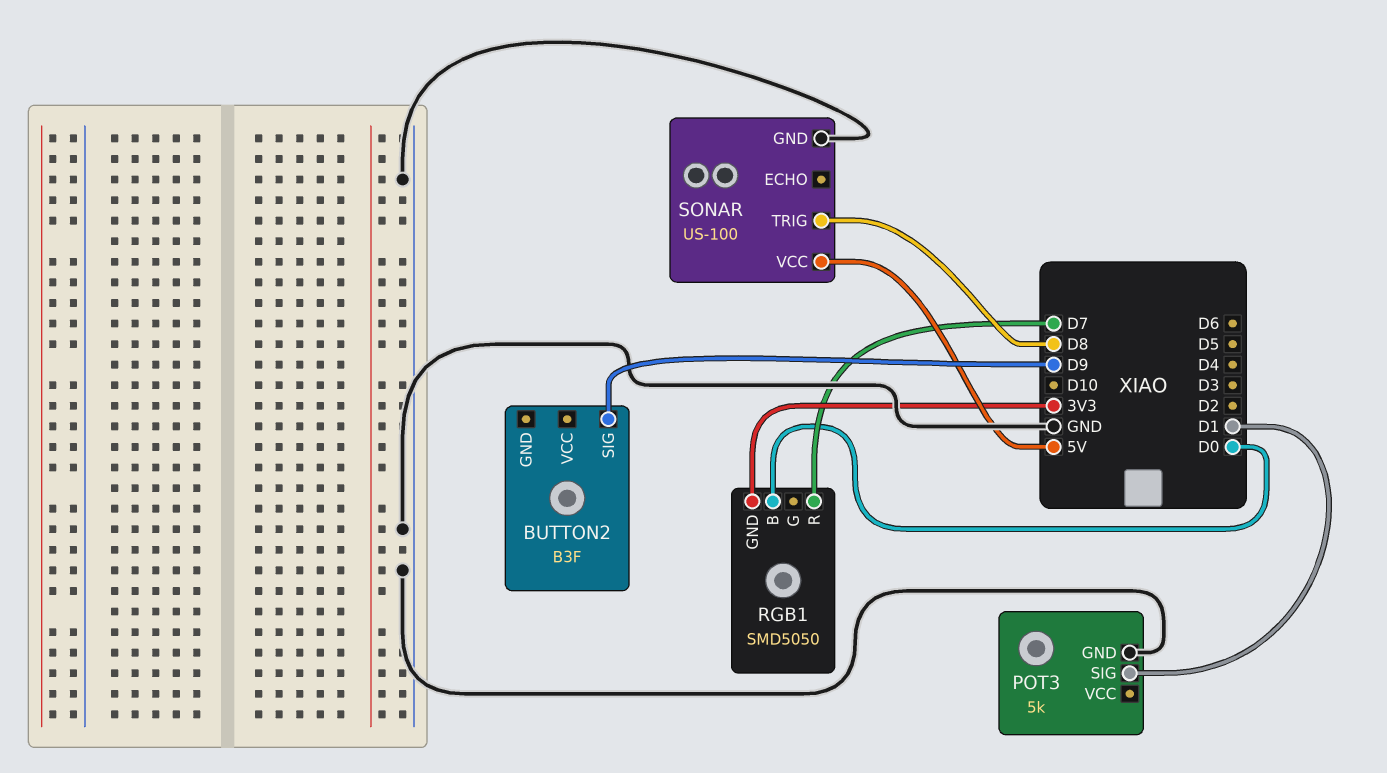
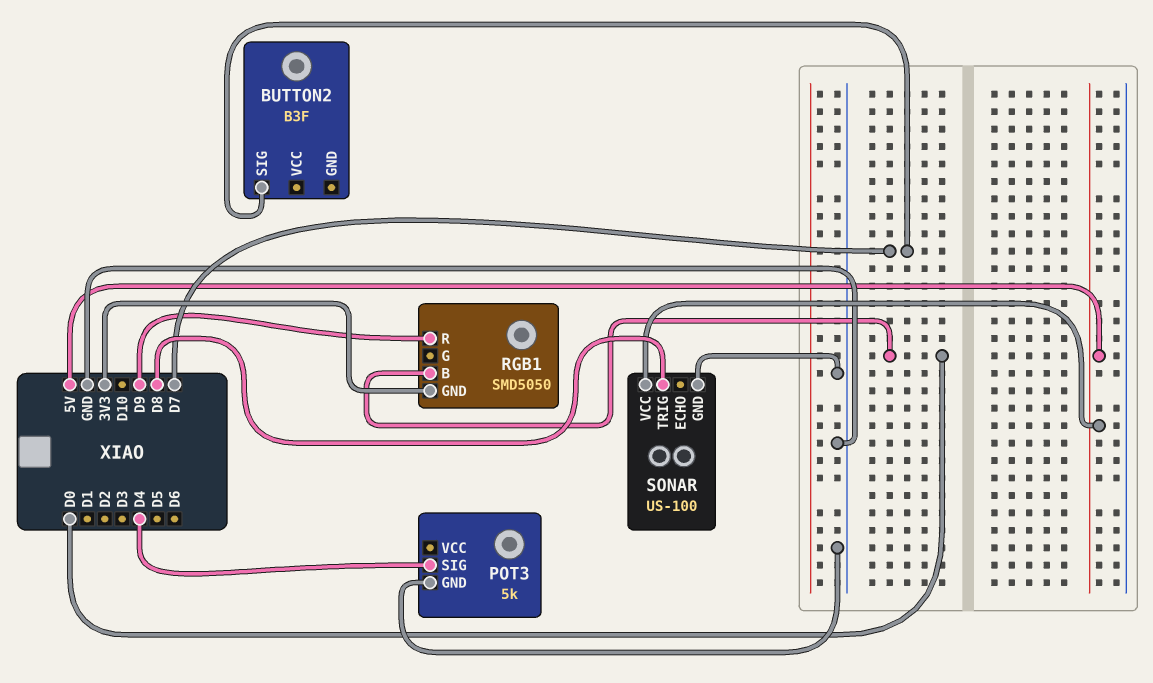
BUTTON2 pin SIG: D9 -> D7
POT3 pin SIG: D1 -> D4
RGB1 pin R: D7 -> D9

